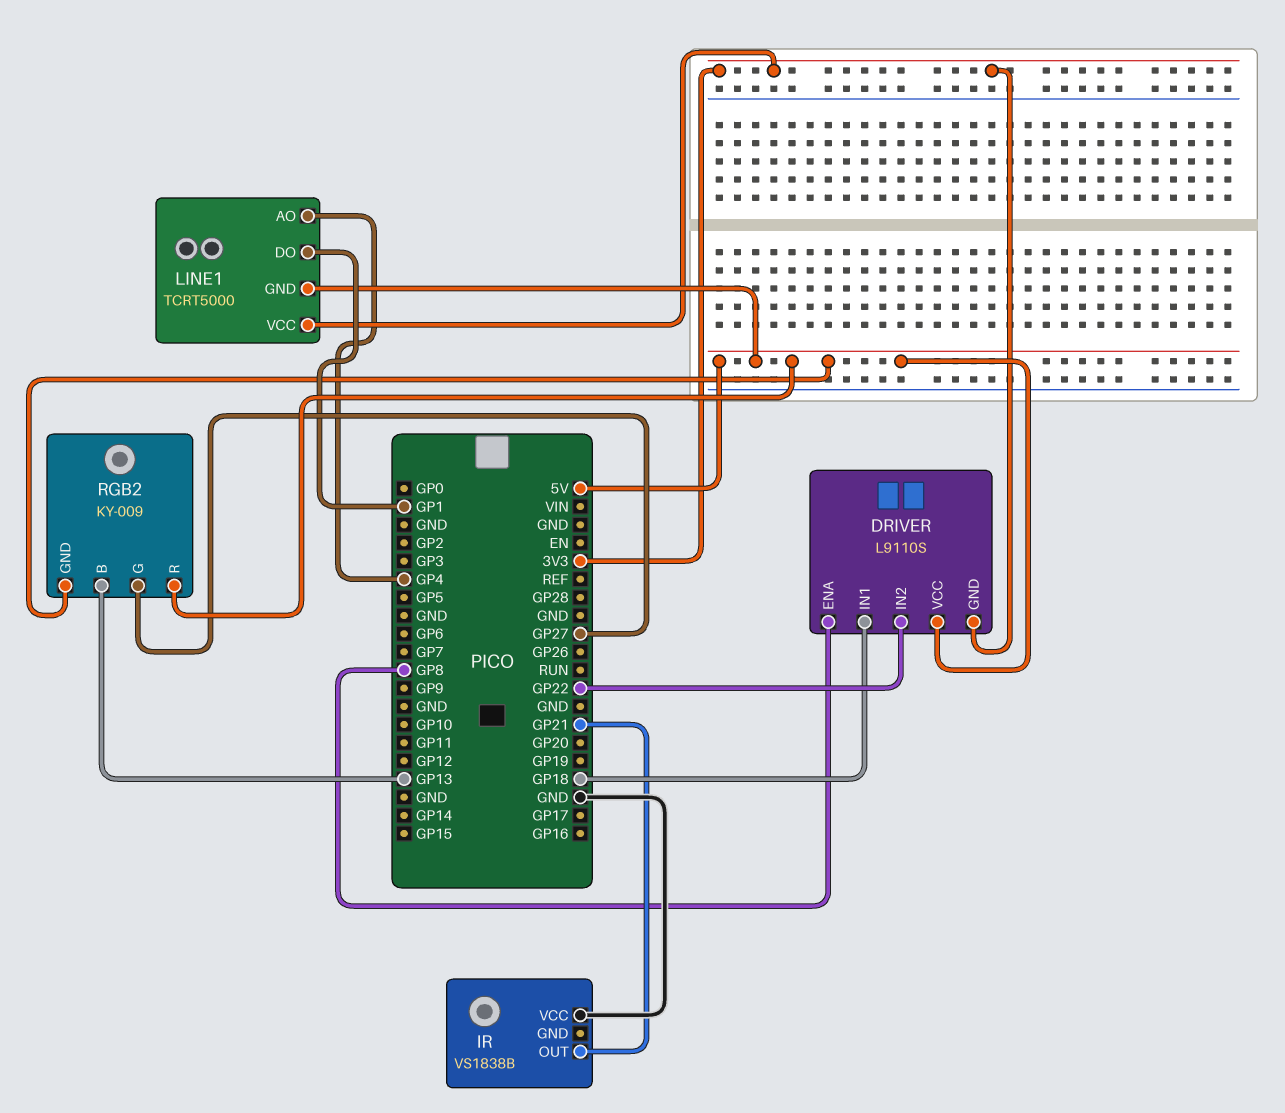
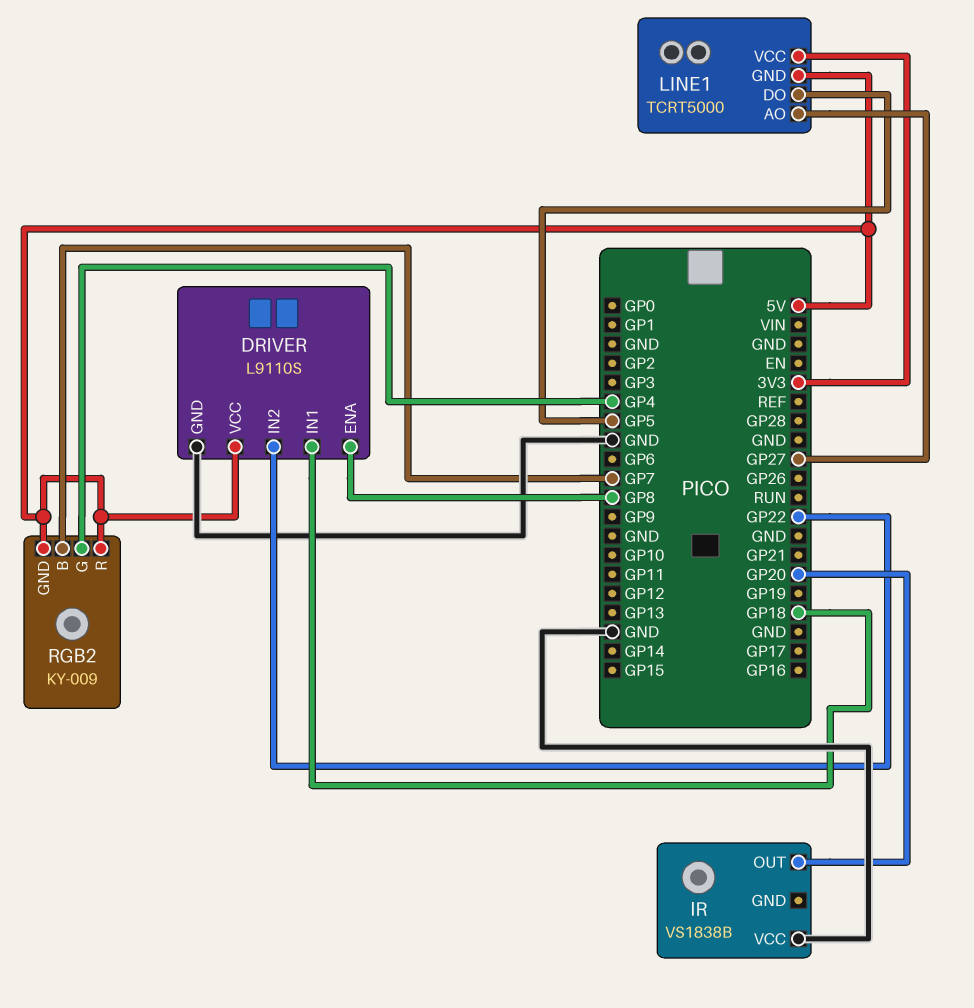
DRIVER pin GND: 3V3 -> GND
IR pin OUT: GP21 -> GP20
LINE1 pin AO: GP4 -> GP27
LINE1 pin DO: GP1 -> GP5
RGB2 pin B: GP13 -> GP7
RGB2 pin G: GP27 -> GP4

